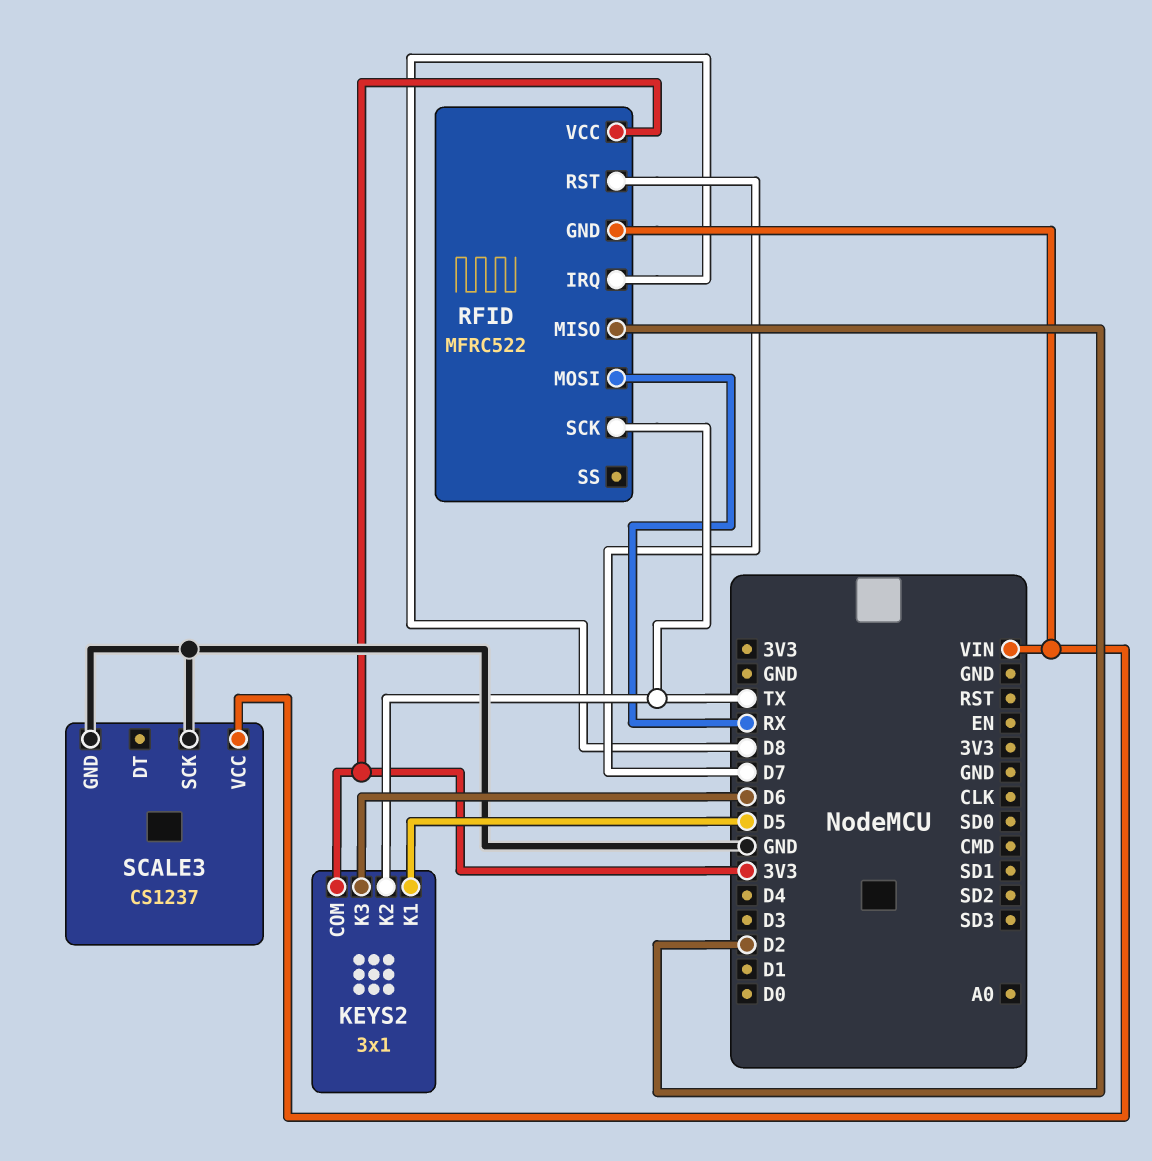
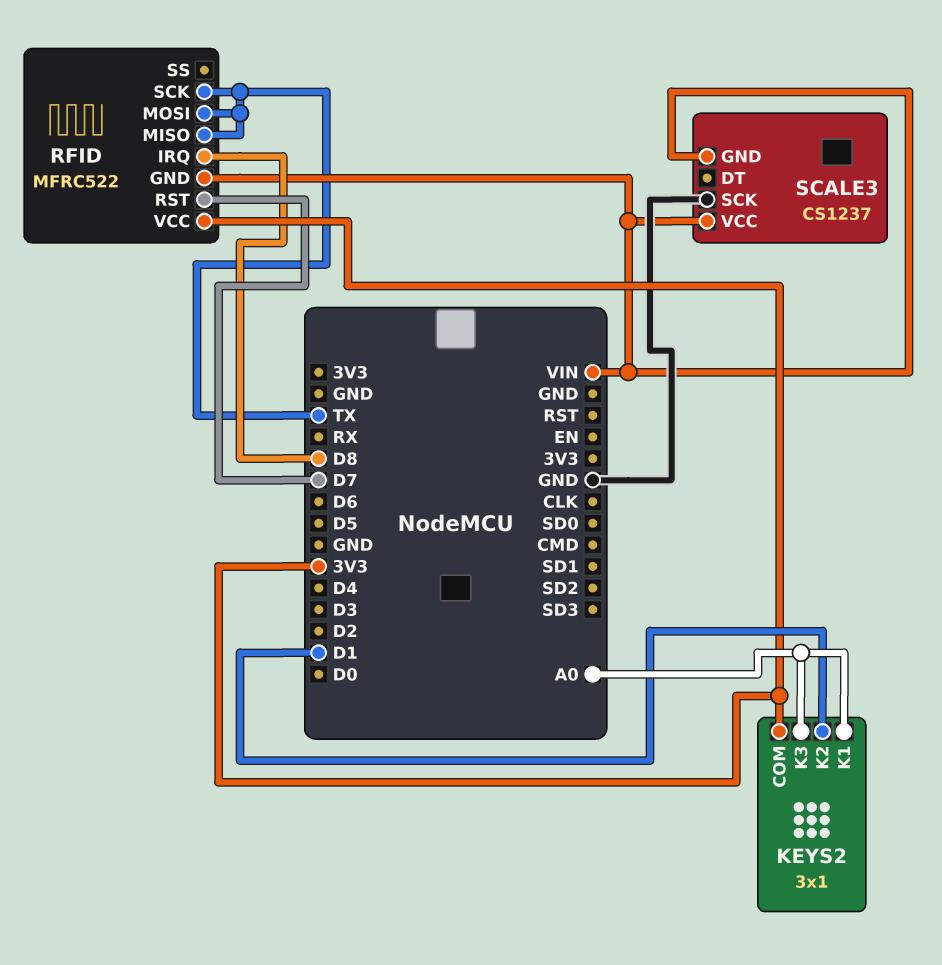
KEYS2 pin K1: D5 -> A0
KEYS2 pin K2: TX -> D1
KEYS2 pin K3: D6 -> A0
RFID pin MISO: D2 -> TX
RFID pin MOSI: RX -> TX
SCALE3 pin GND: GND -> VIN

